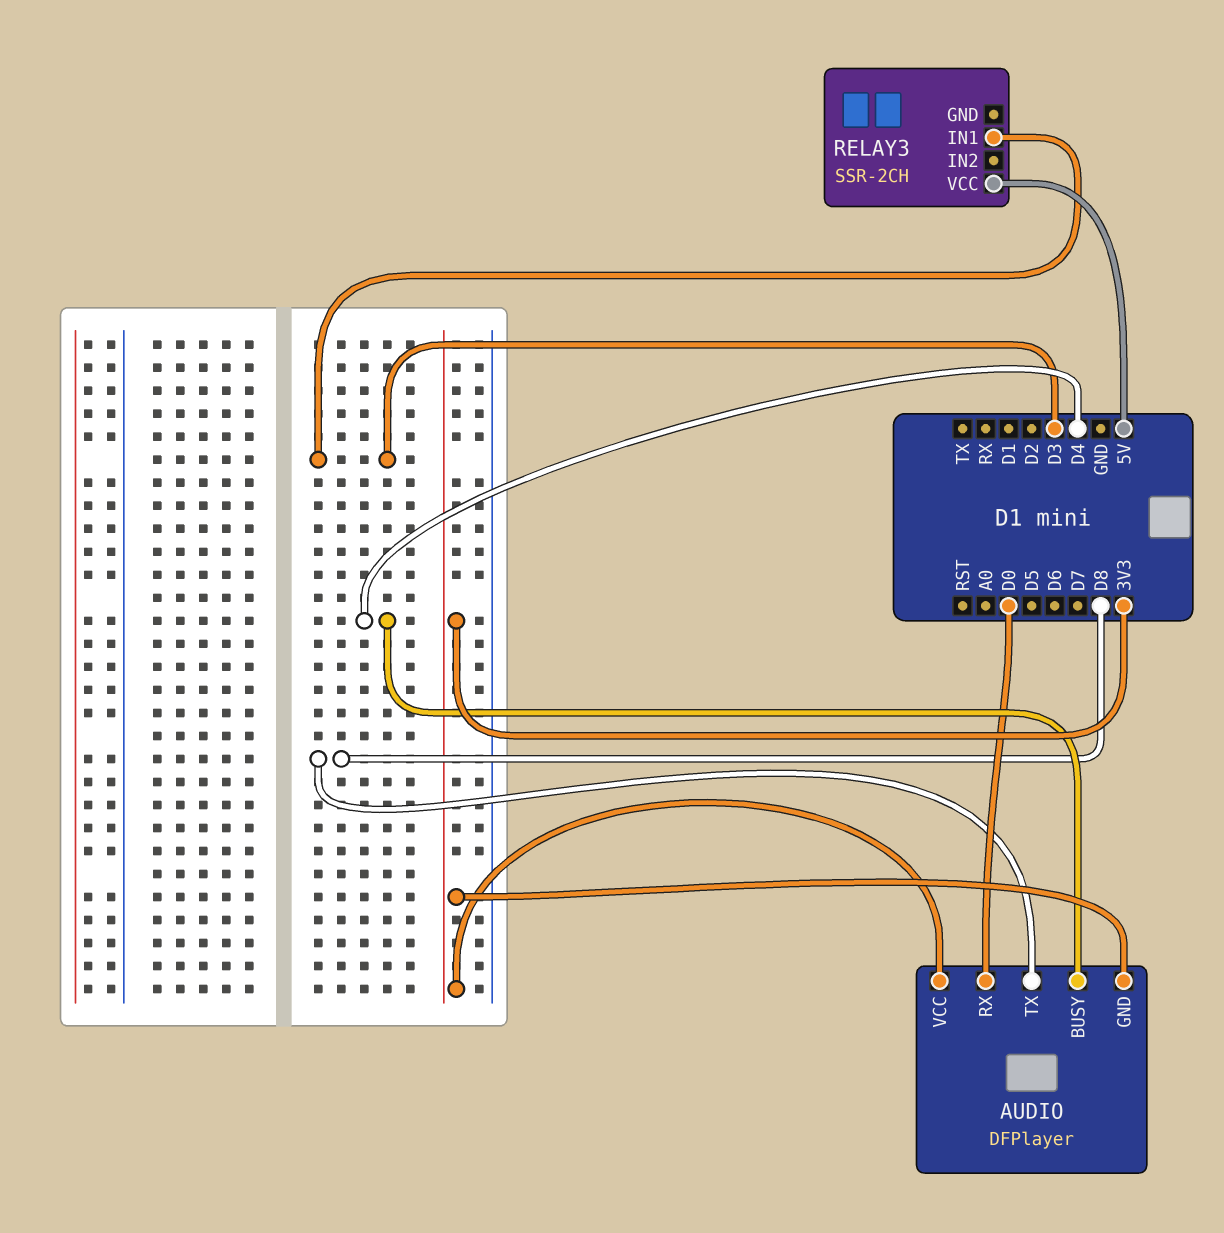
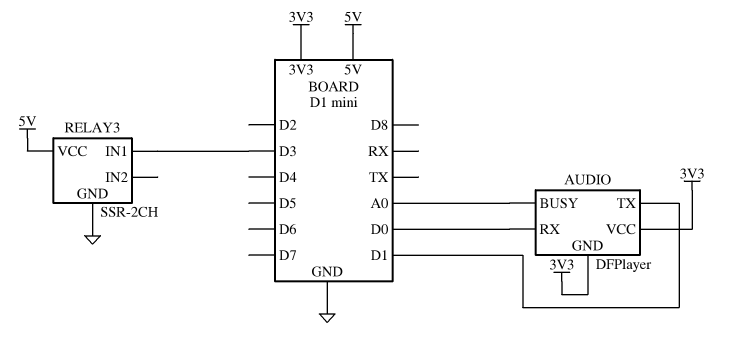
AUDIO pin BUSY: D4 -> A0
AUDIO pin TX: D8 -> D1
RELAY3 pin GND: none -> GND

